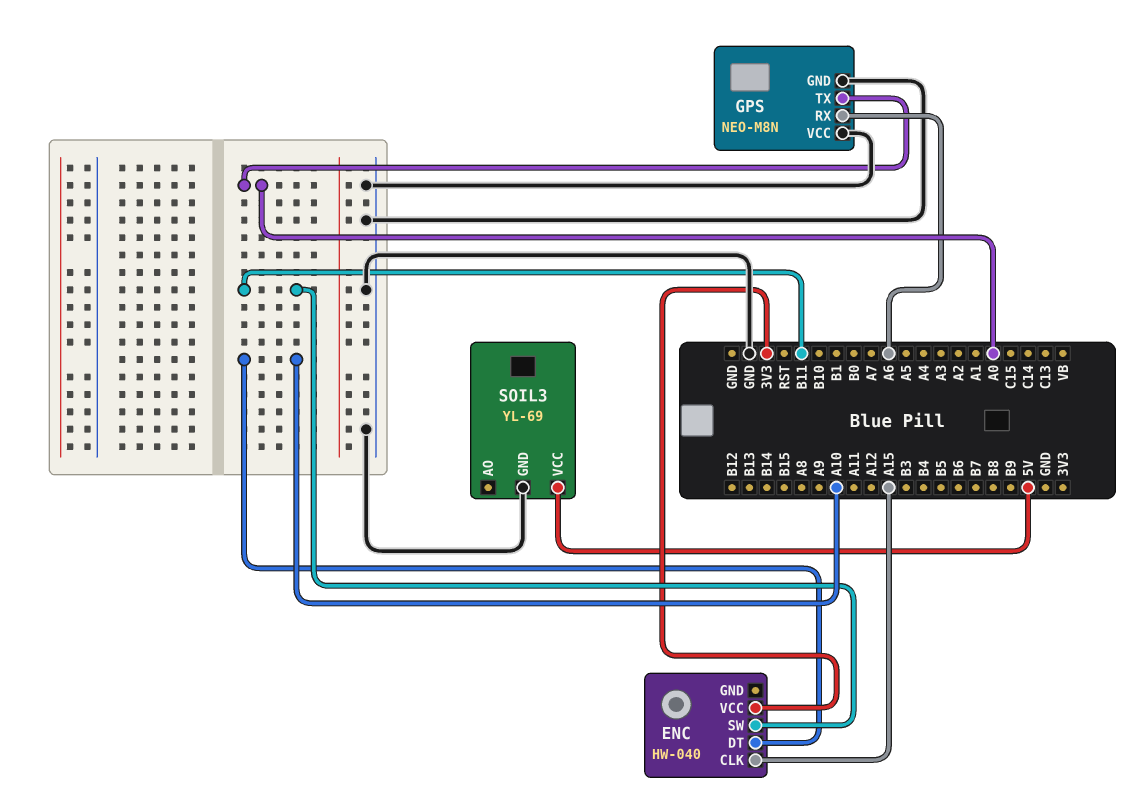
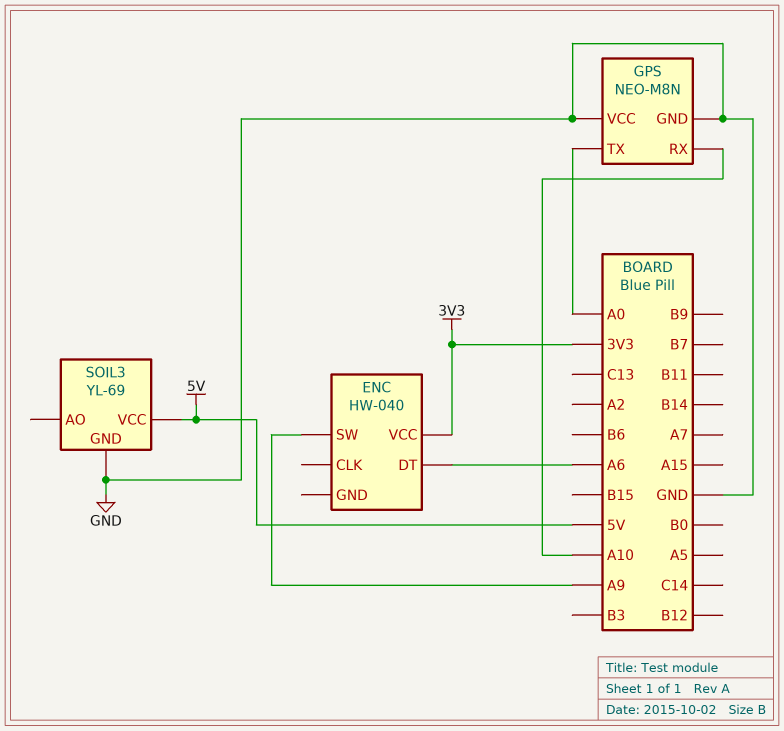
ENC pin CLK: A15 -> none
ENC pin DT: A10 -> A6
ENC pin SW: B11 -> A9
GPS pin RX: A6 -> A10

